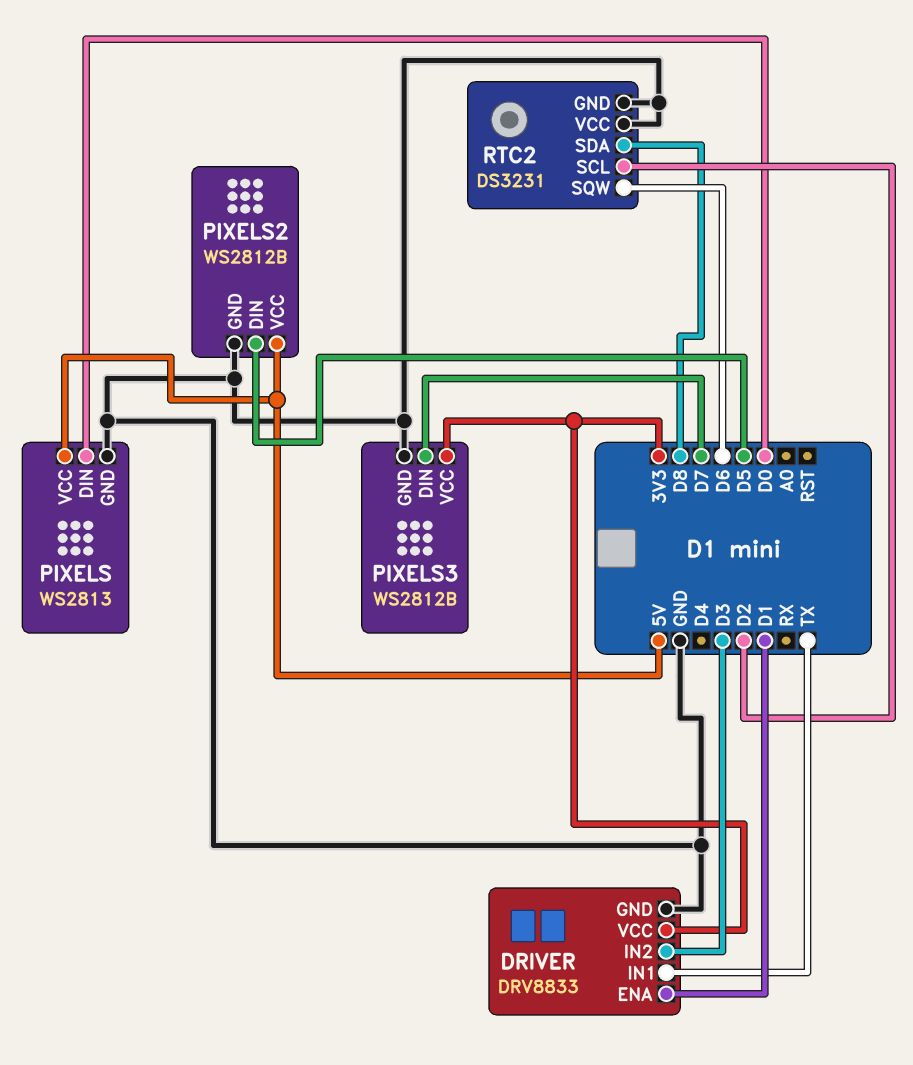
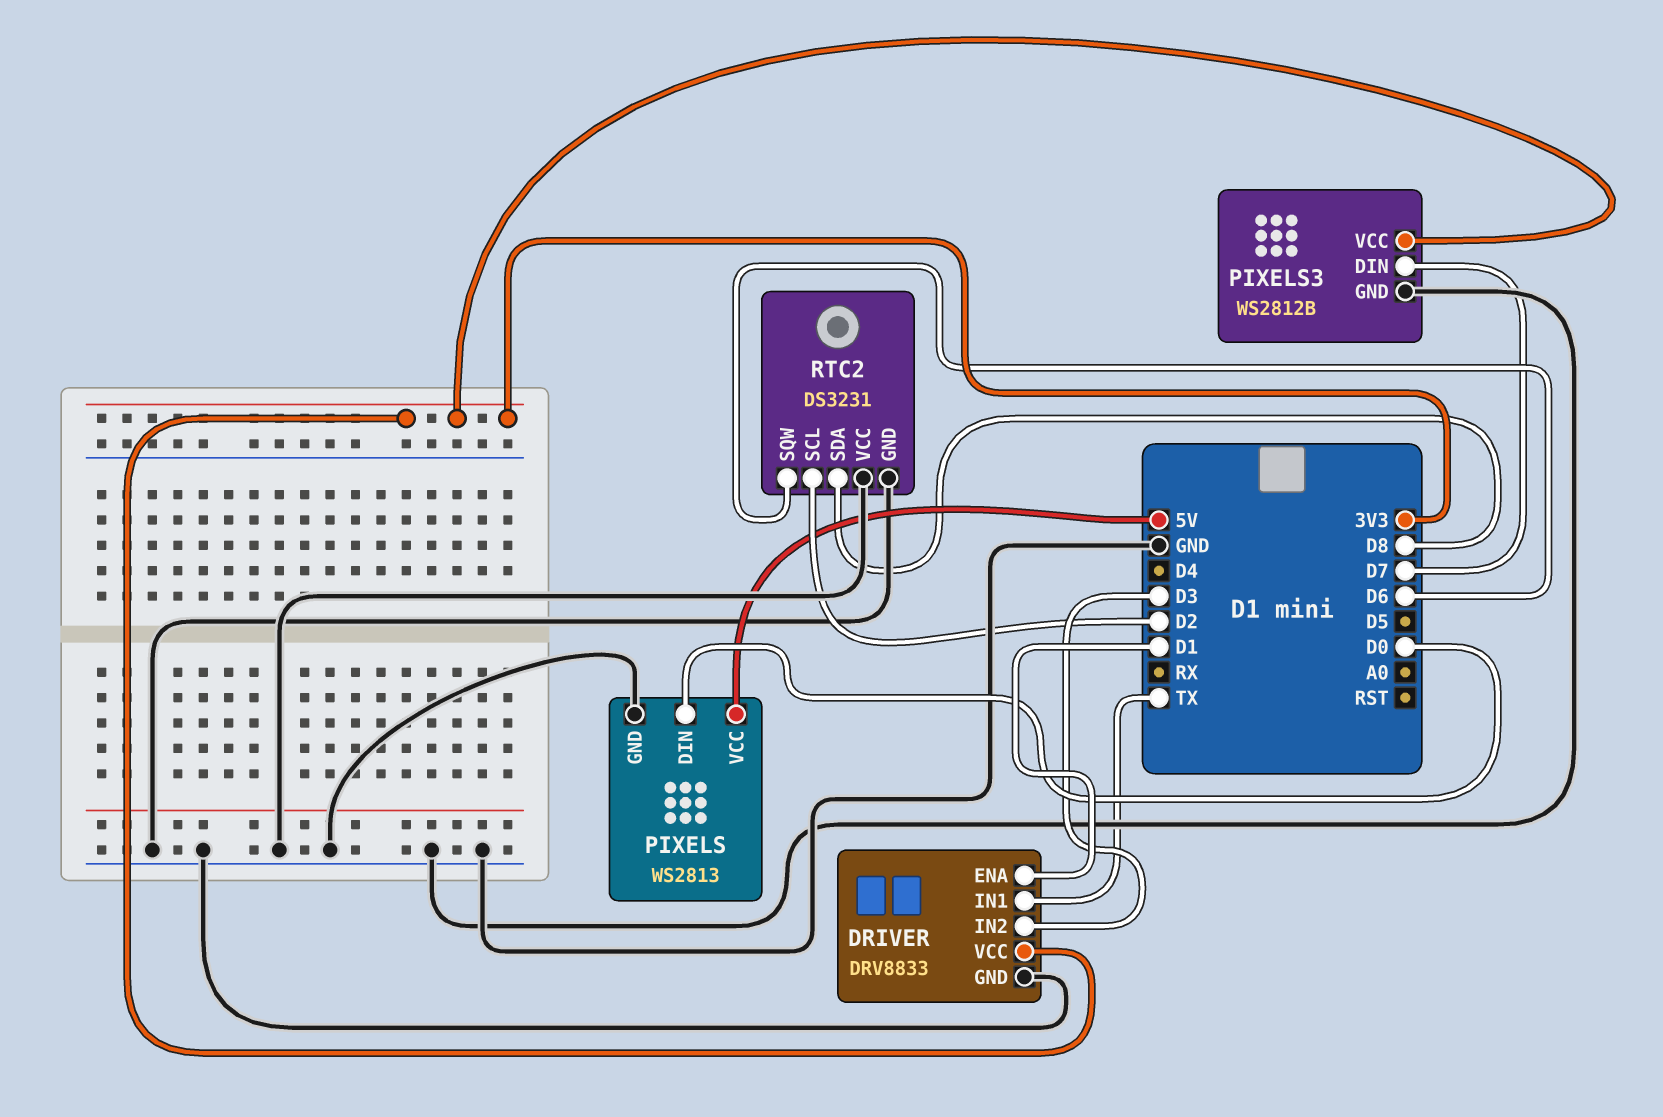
PIXELS2: WS2812B -> none
PIXELS2 pin DIN: D5 -> none
PIXELS2 pin GND: GND -> none
PIXELS2 pin VCC: 5V -> none

